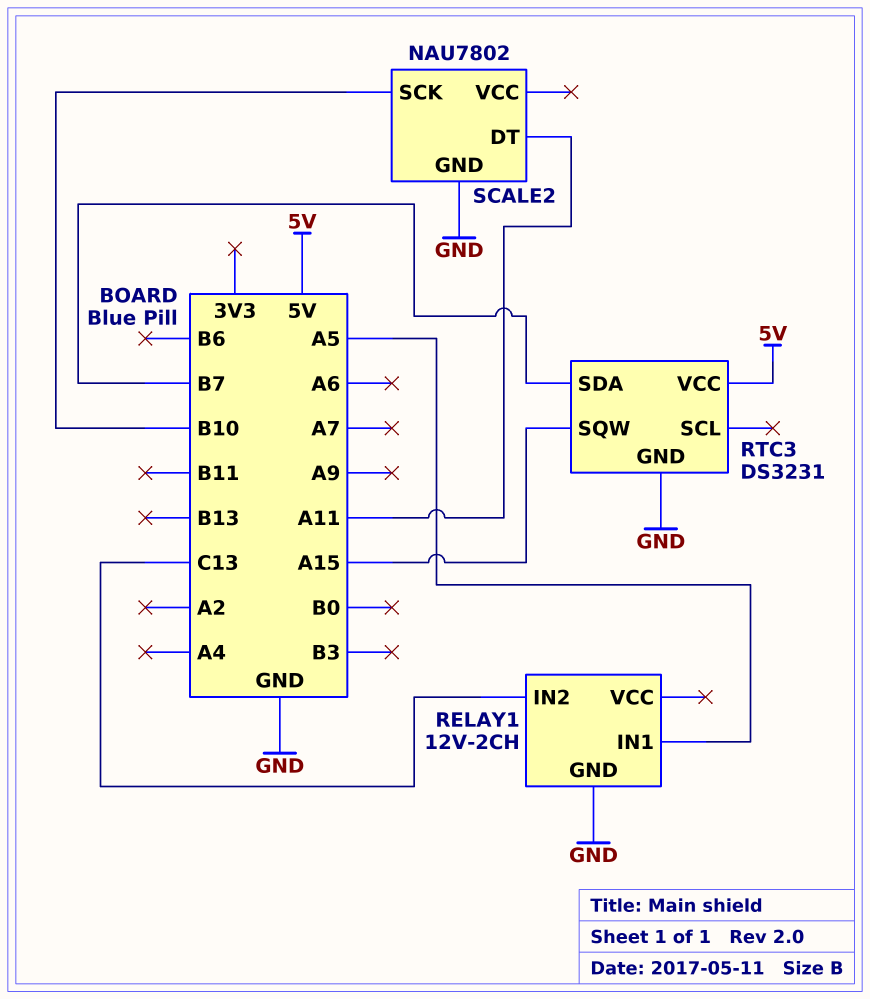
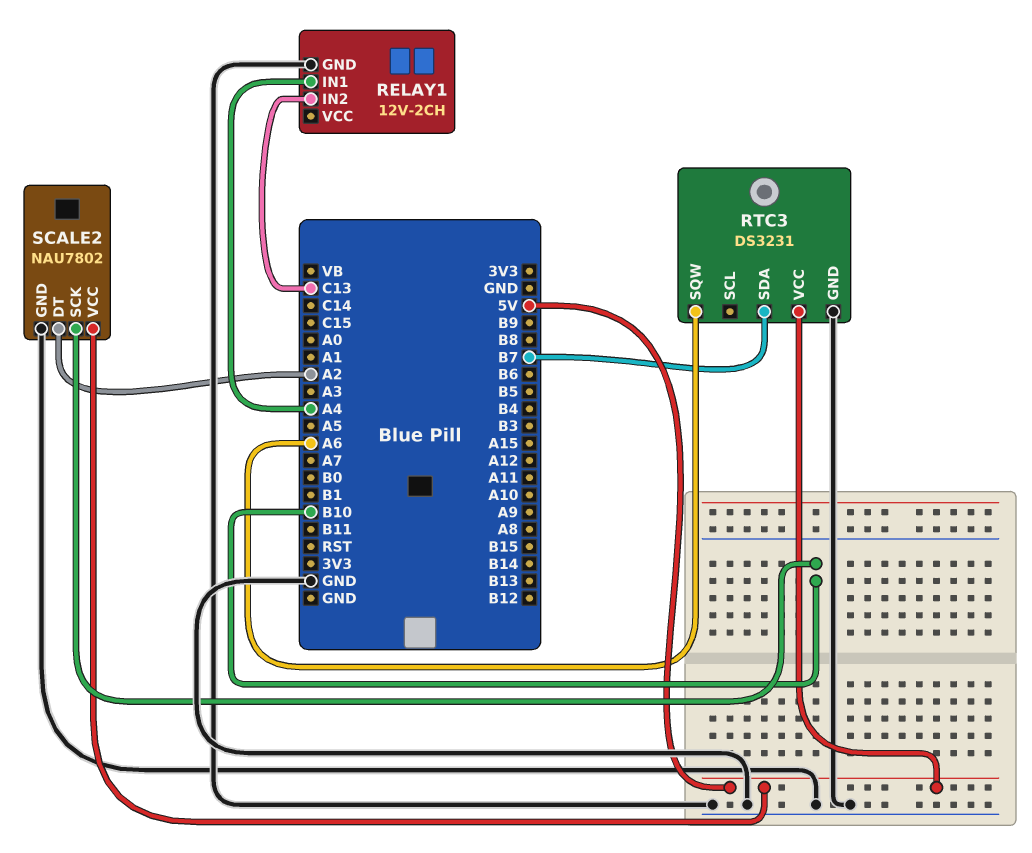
RELAY1 pin IN1: A5 -> A4
RTC3 pin SQW: A15 -> A6
SCALE2 pin DT: A11 -> A2
SCALE2 pin VCC: none -> 5V

